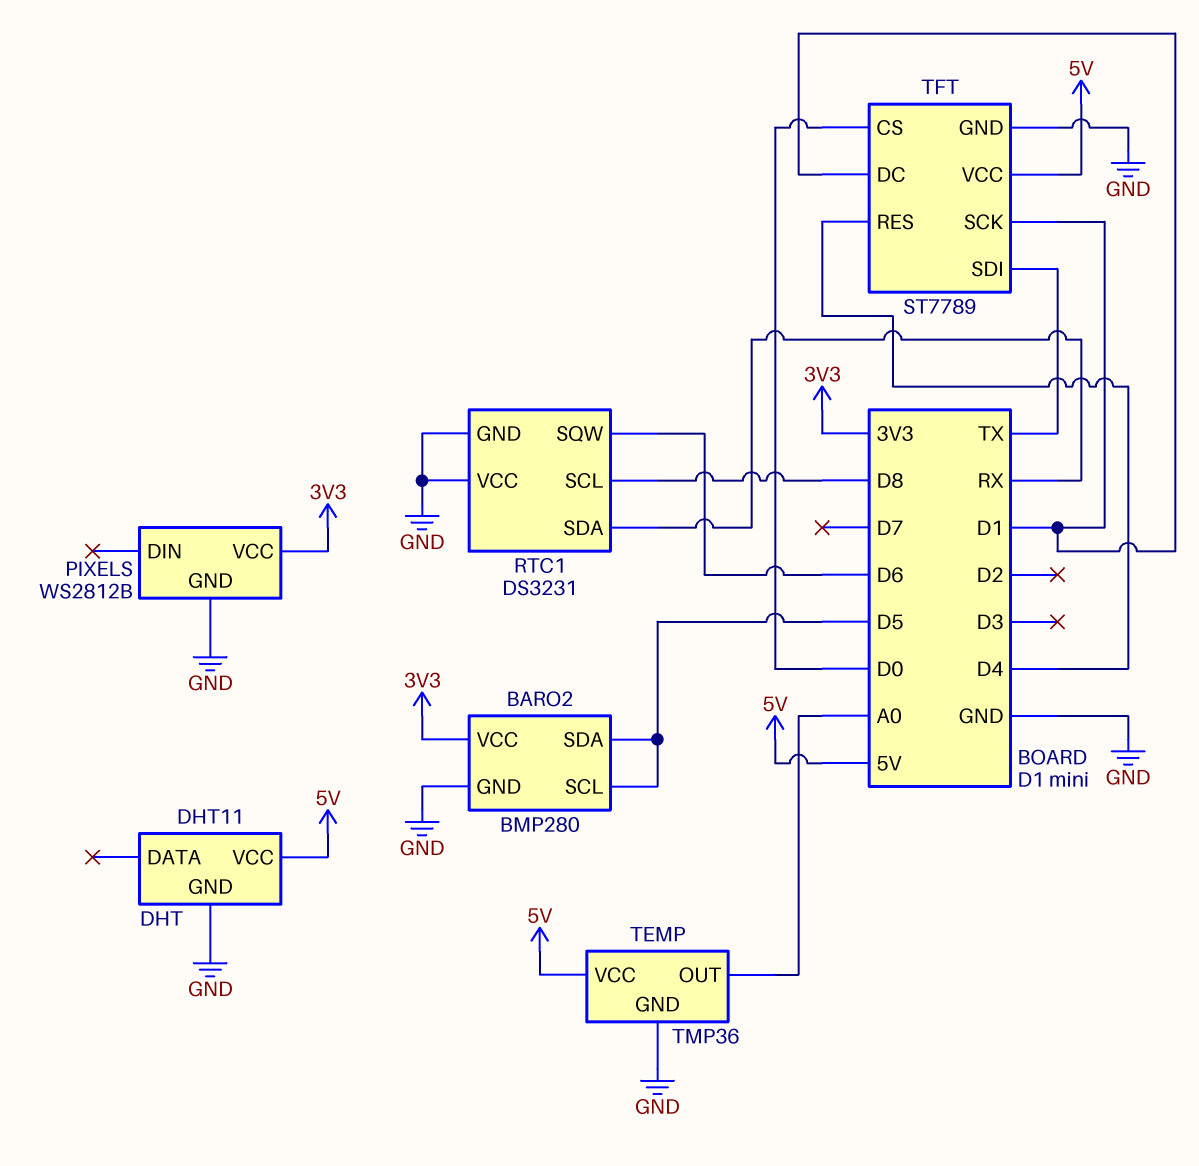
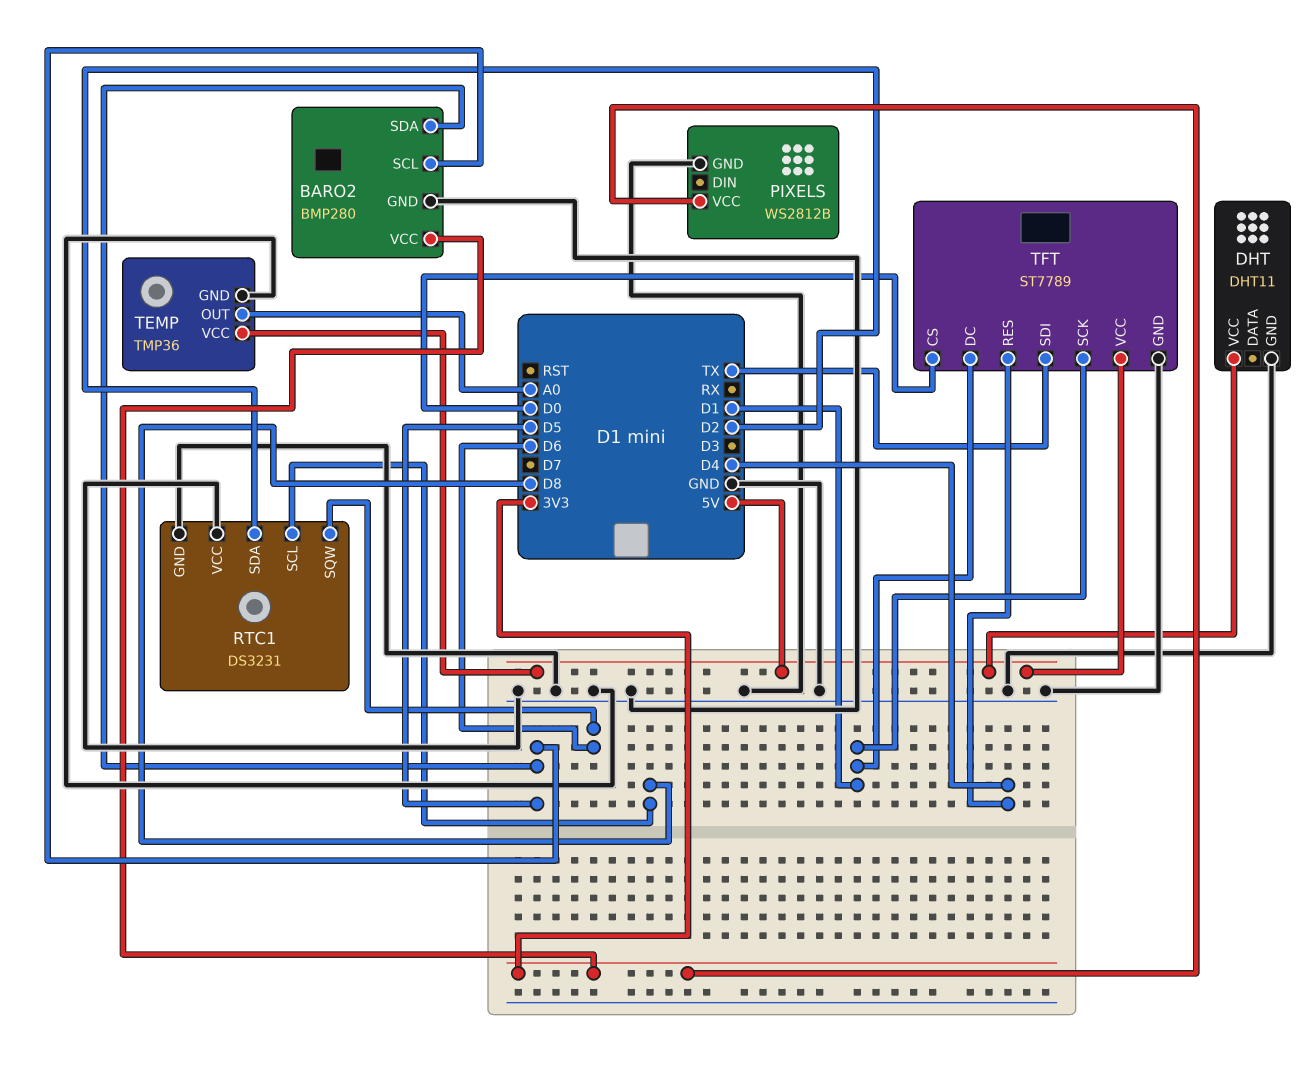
RTC1 pin SDA: RX -> D2

